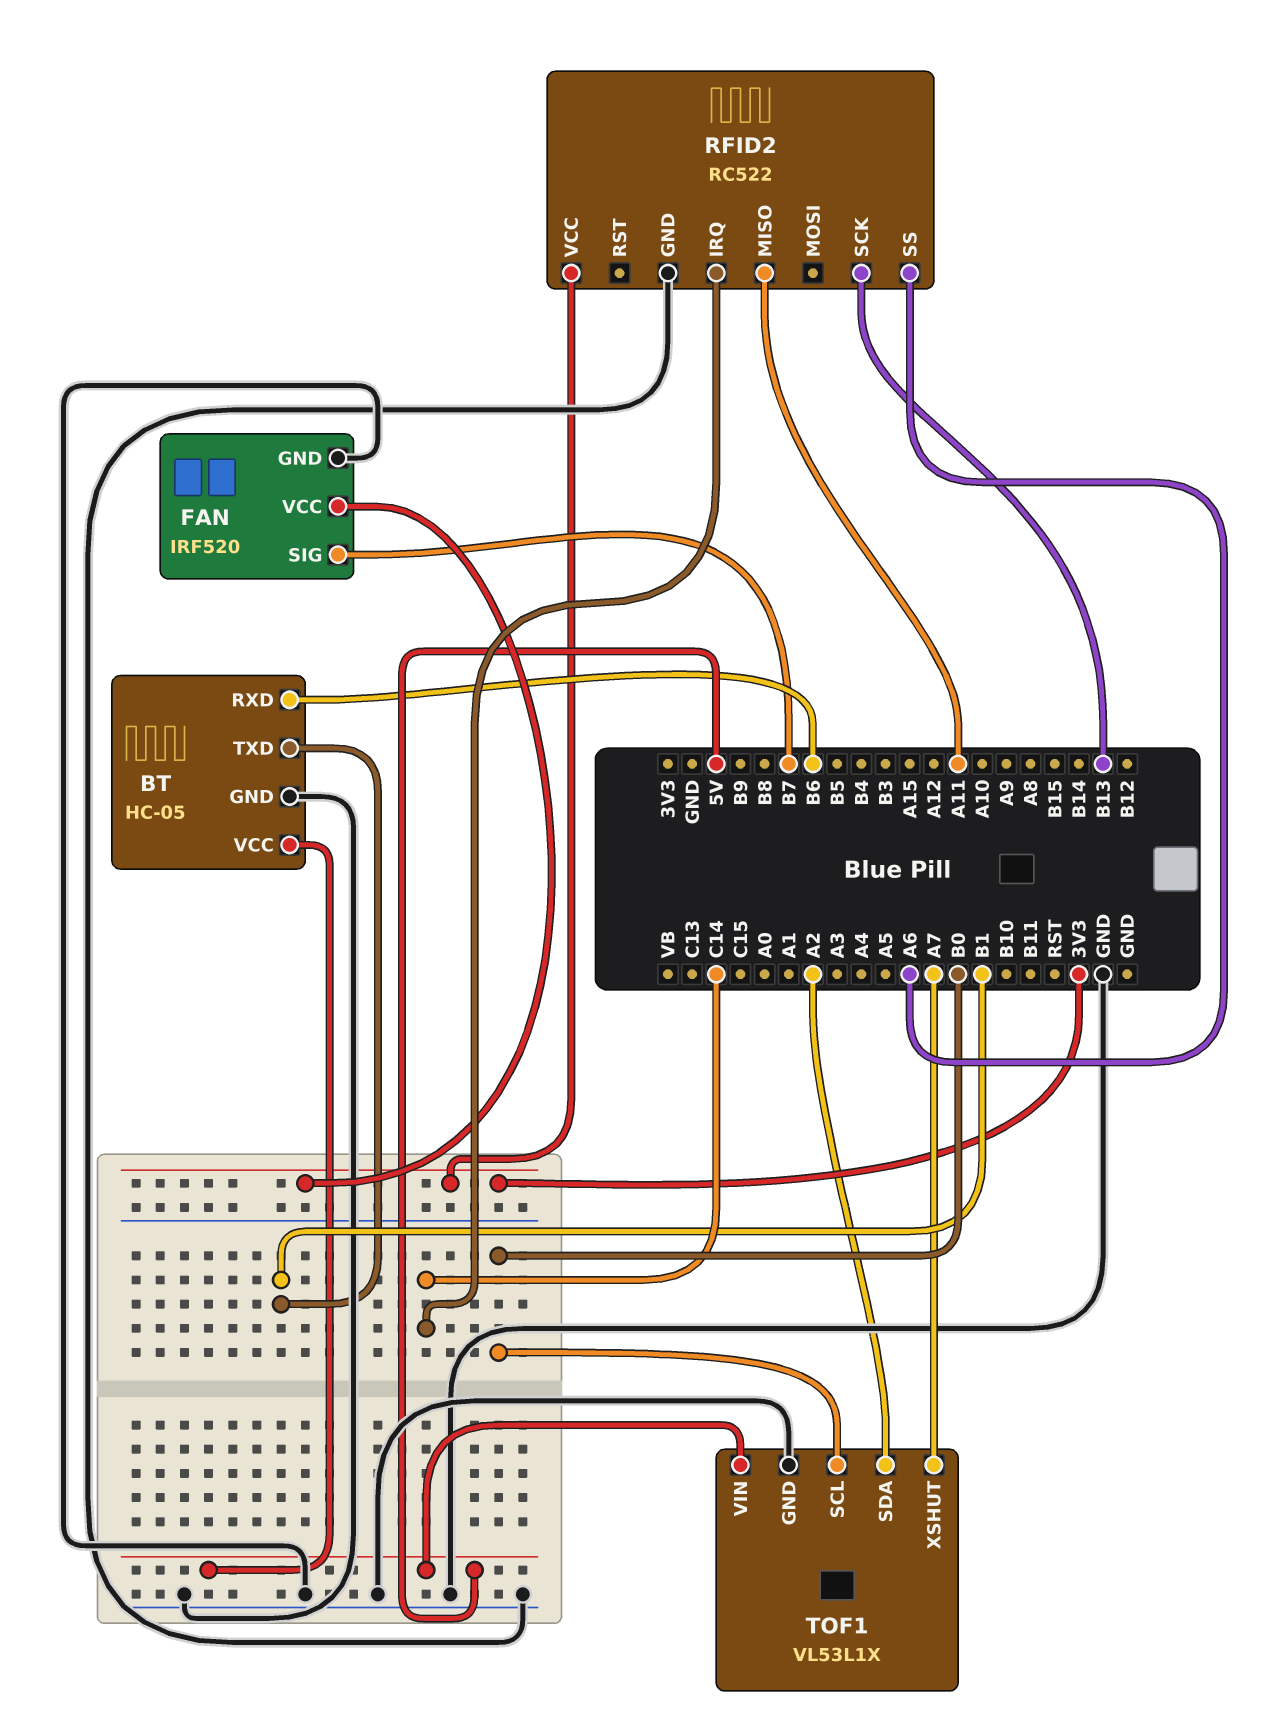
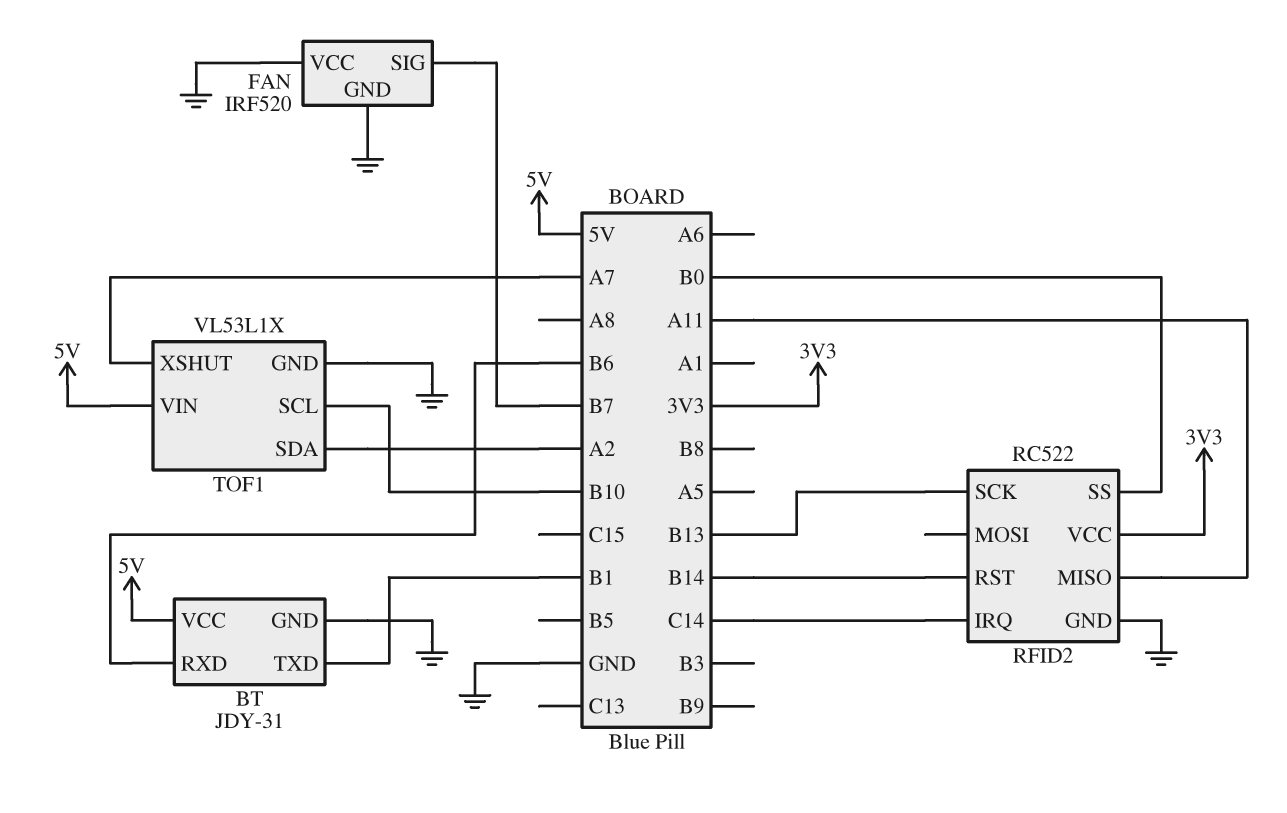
BT: HC-05 -> JDY-31
FAN pin VCC: 3V3 -> GND
RFID2 pin RST: none -> B14
RFID2 pin SS: A6 -> B0
TOF1 pin SCL: B0 -> B10

